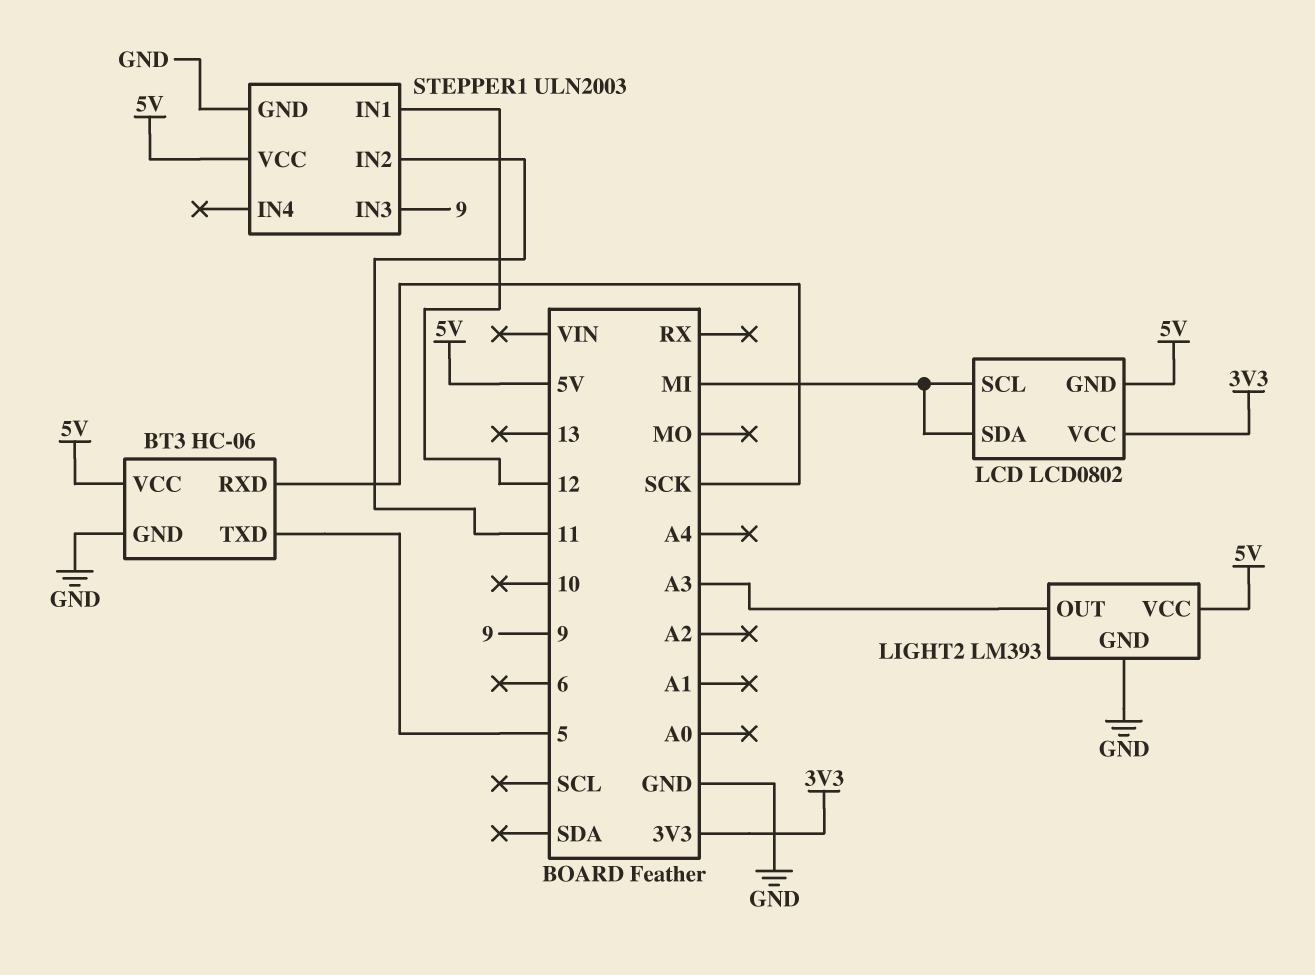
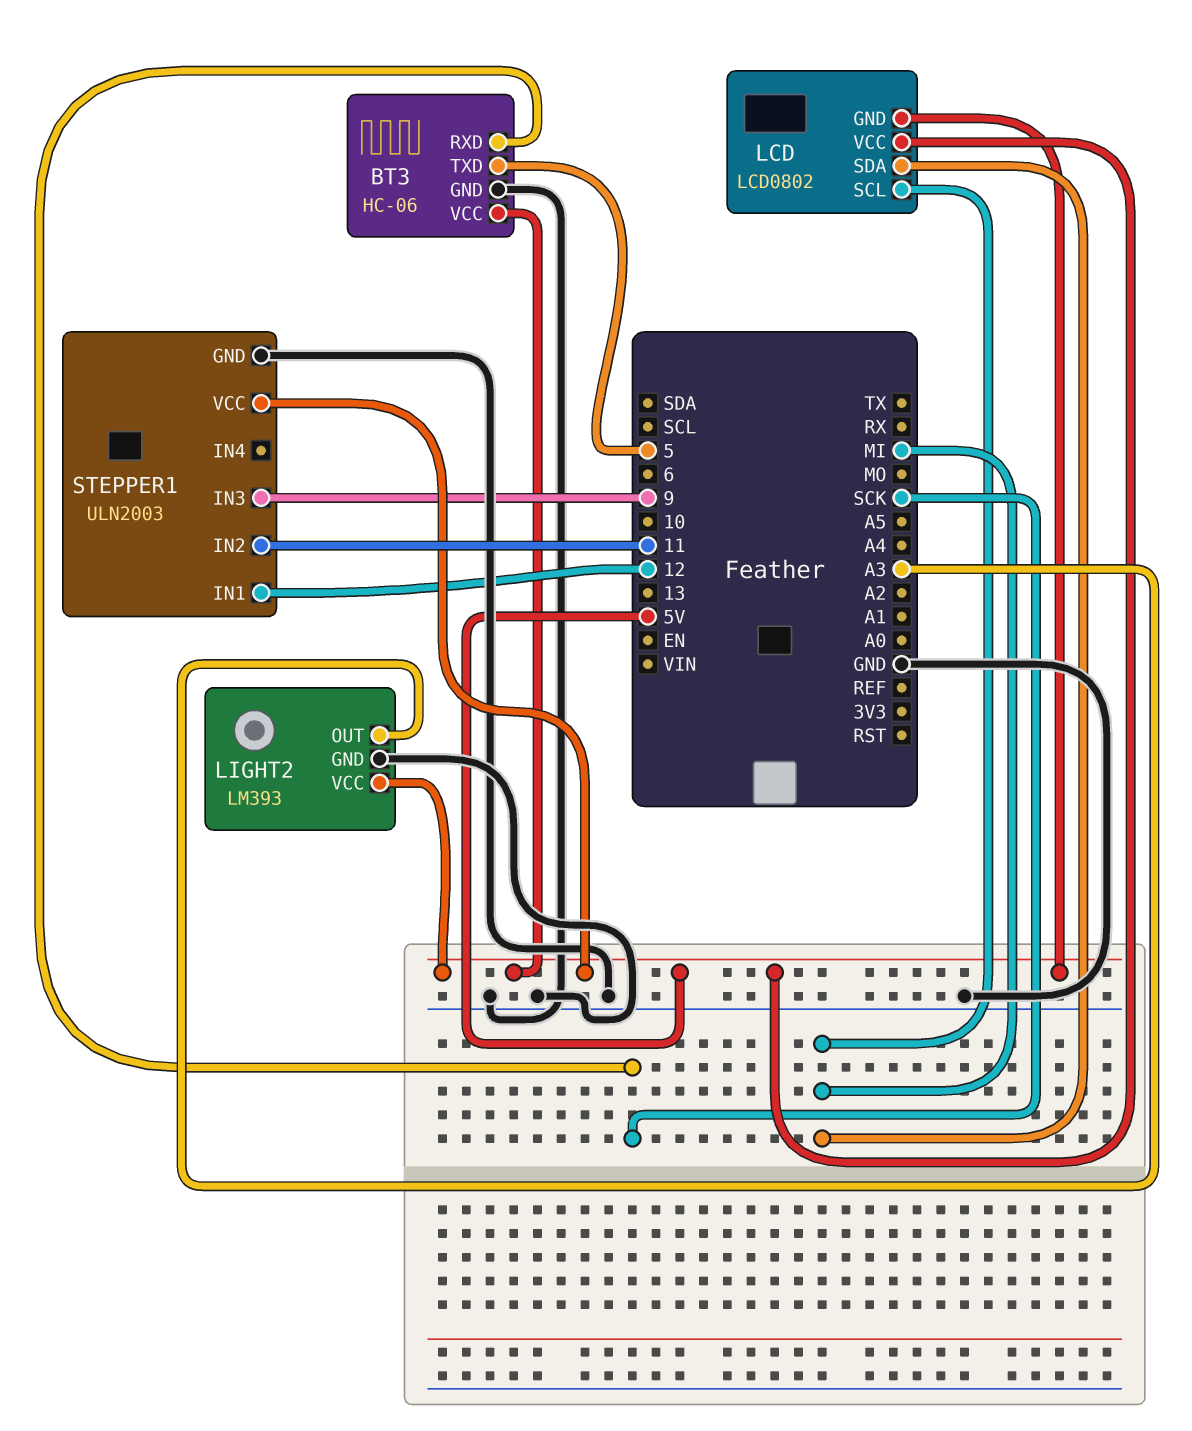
LCD pin VCC: 3V3 -> 5V

